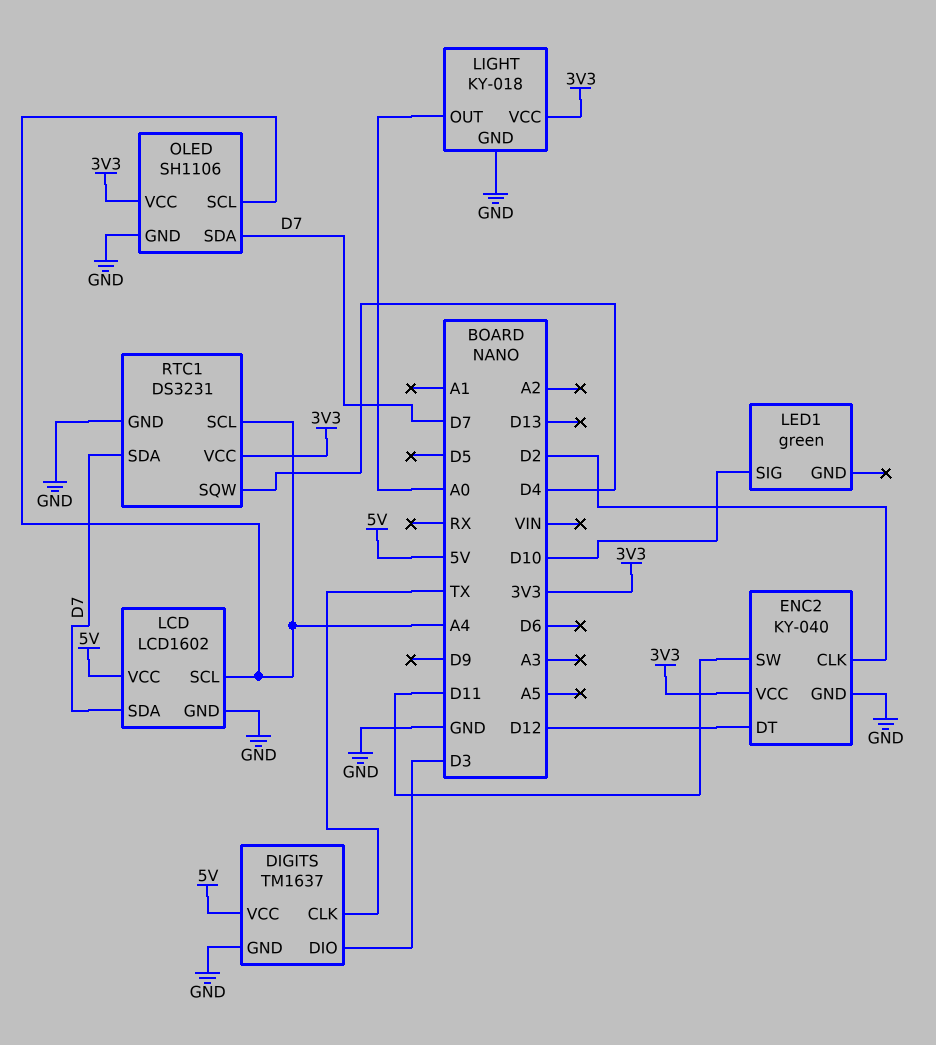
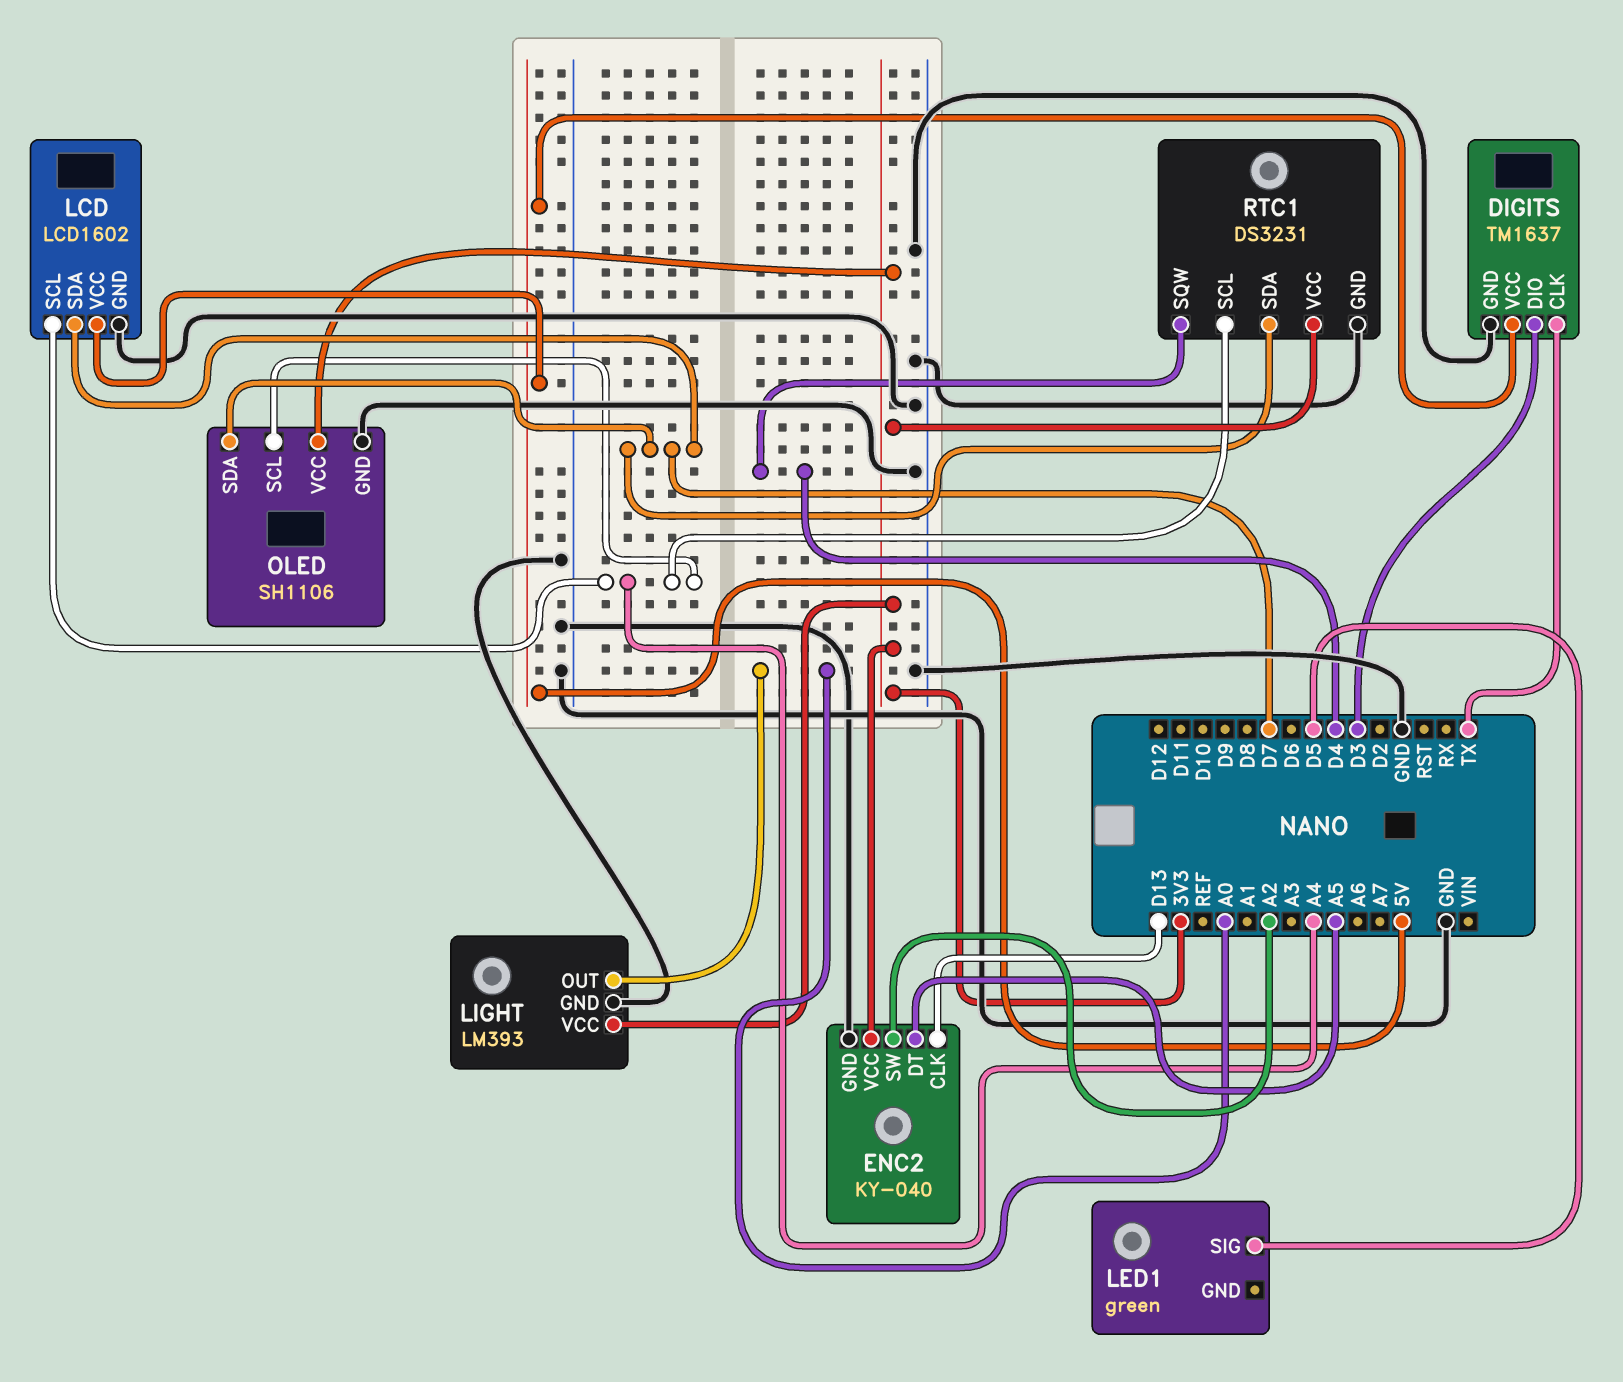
ENC2 pin CLK: D2 -> D13
ENC2 pin DT: D12 -> A5
ENC2 pin SW: D11 -> A2
LED1 pin SIG: D10 -> D5
LIGHT: KY-018 -> LM393

